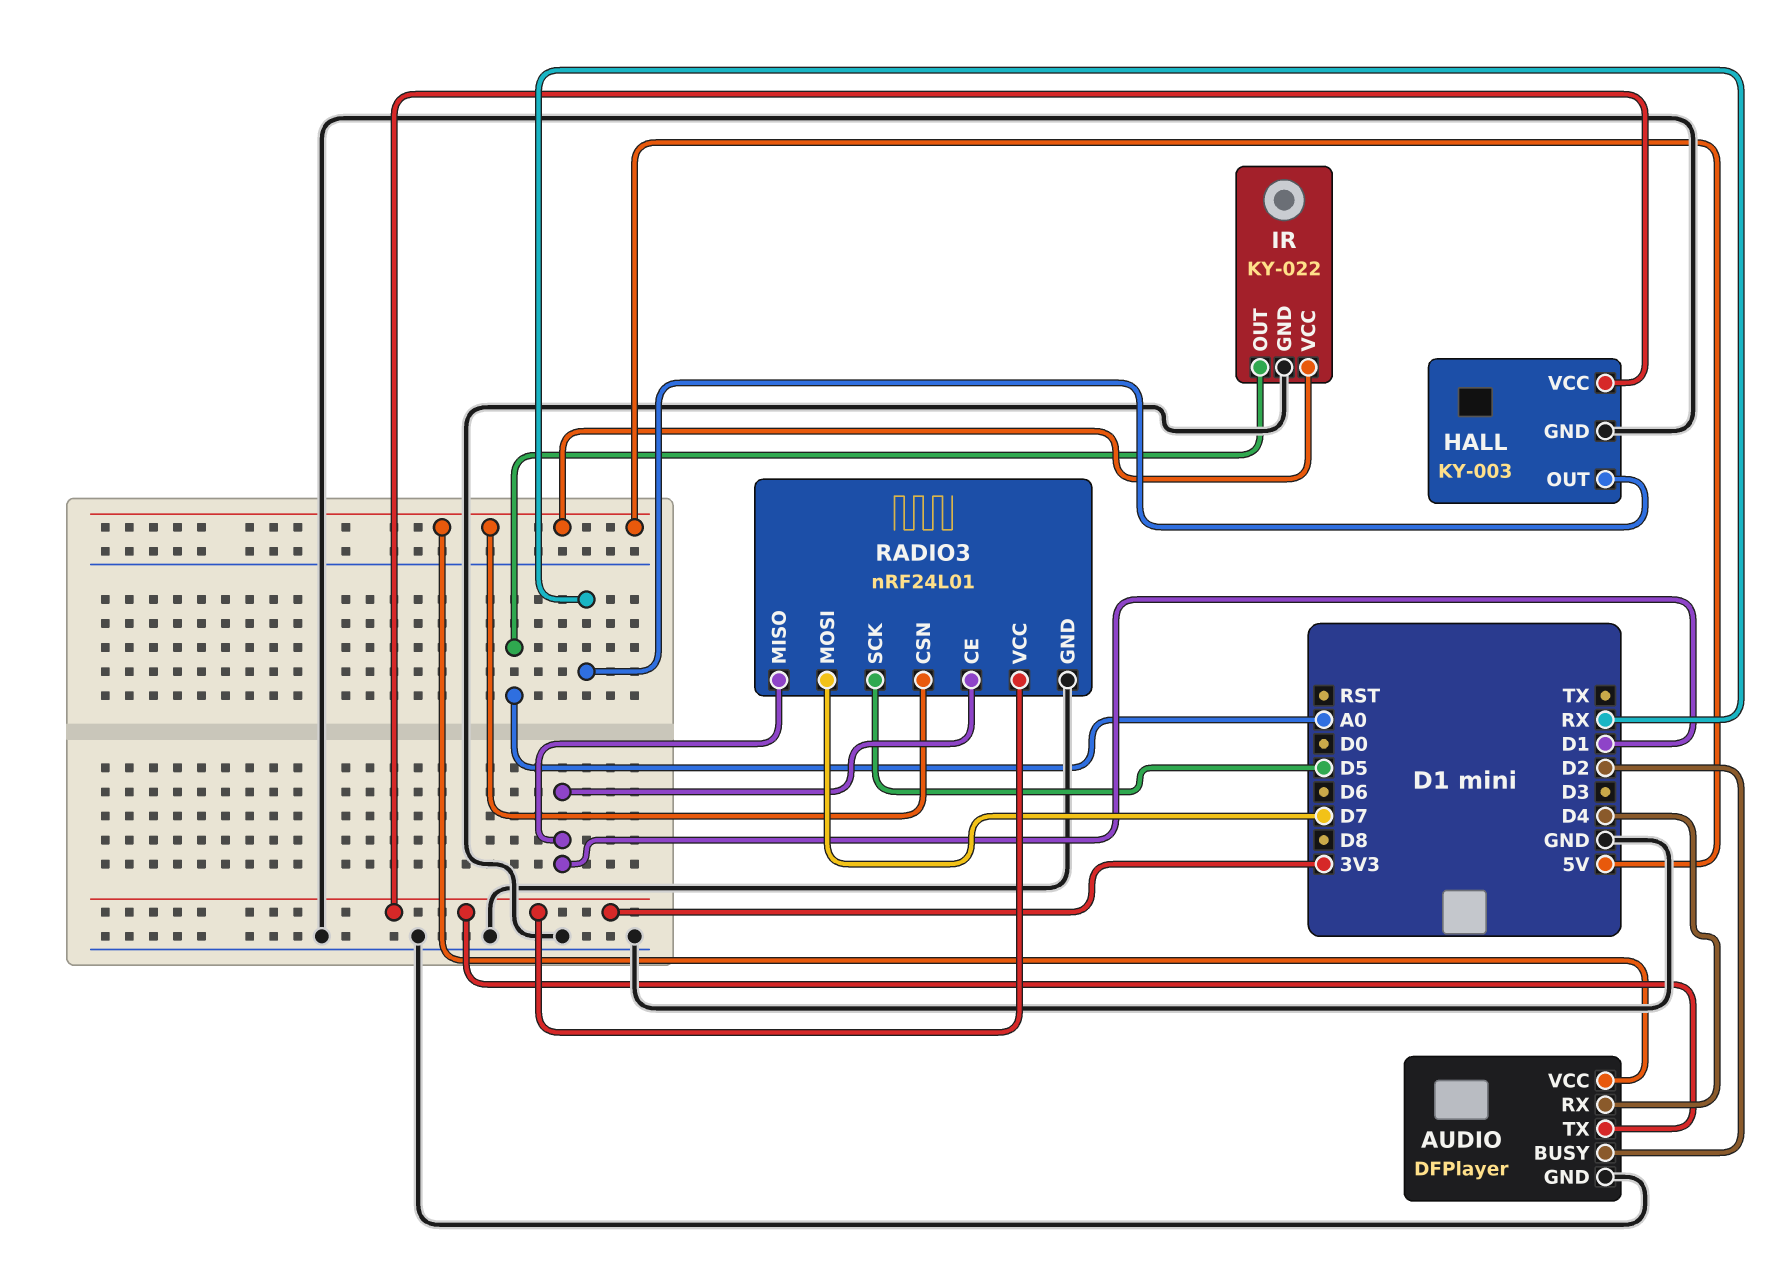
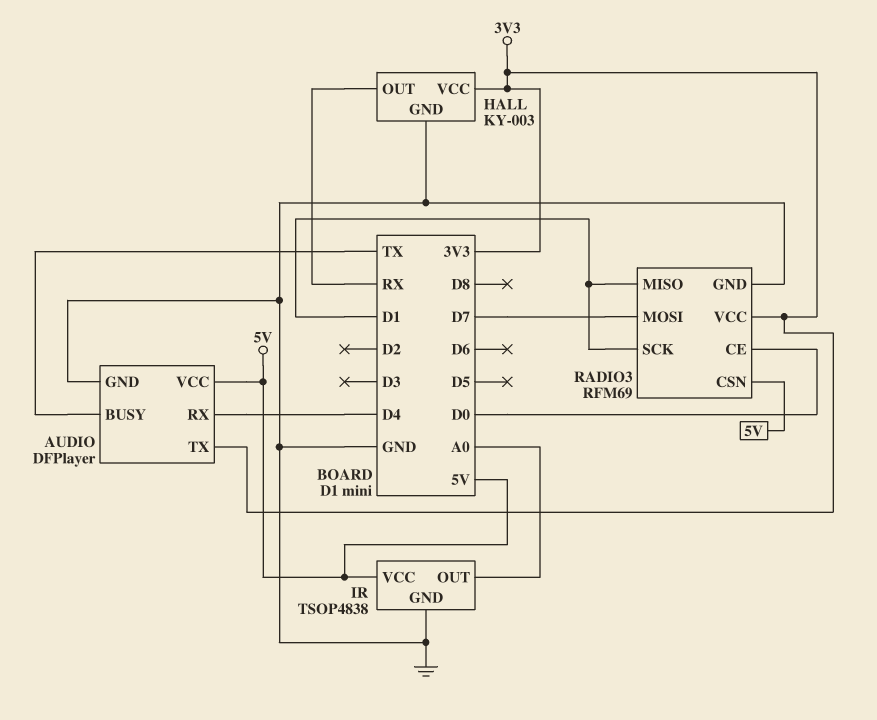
AUDIO pin BUSY: D2 -> TX
IR: KY-022 -> TSOP4838
RADIO3: nRF24L01 -> RFM69
RADIO3 pin CE: D1 -> D0
RADIO3 pin SCK: D5 -> D1

